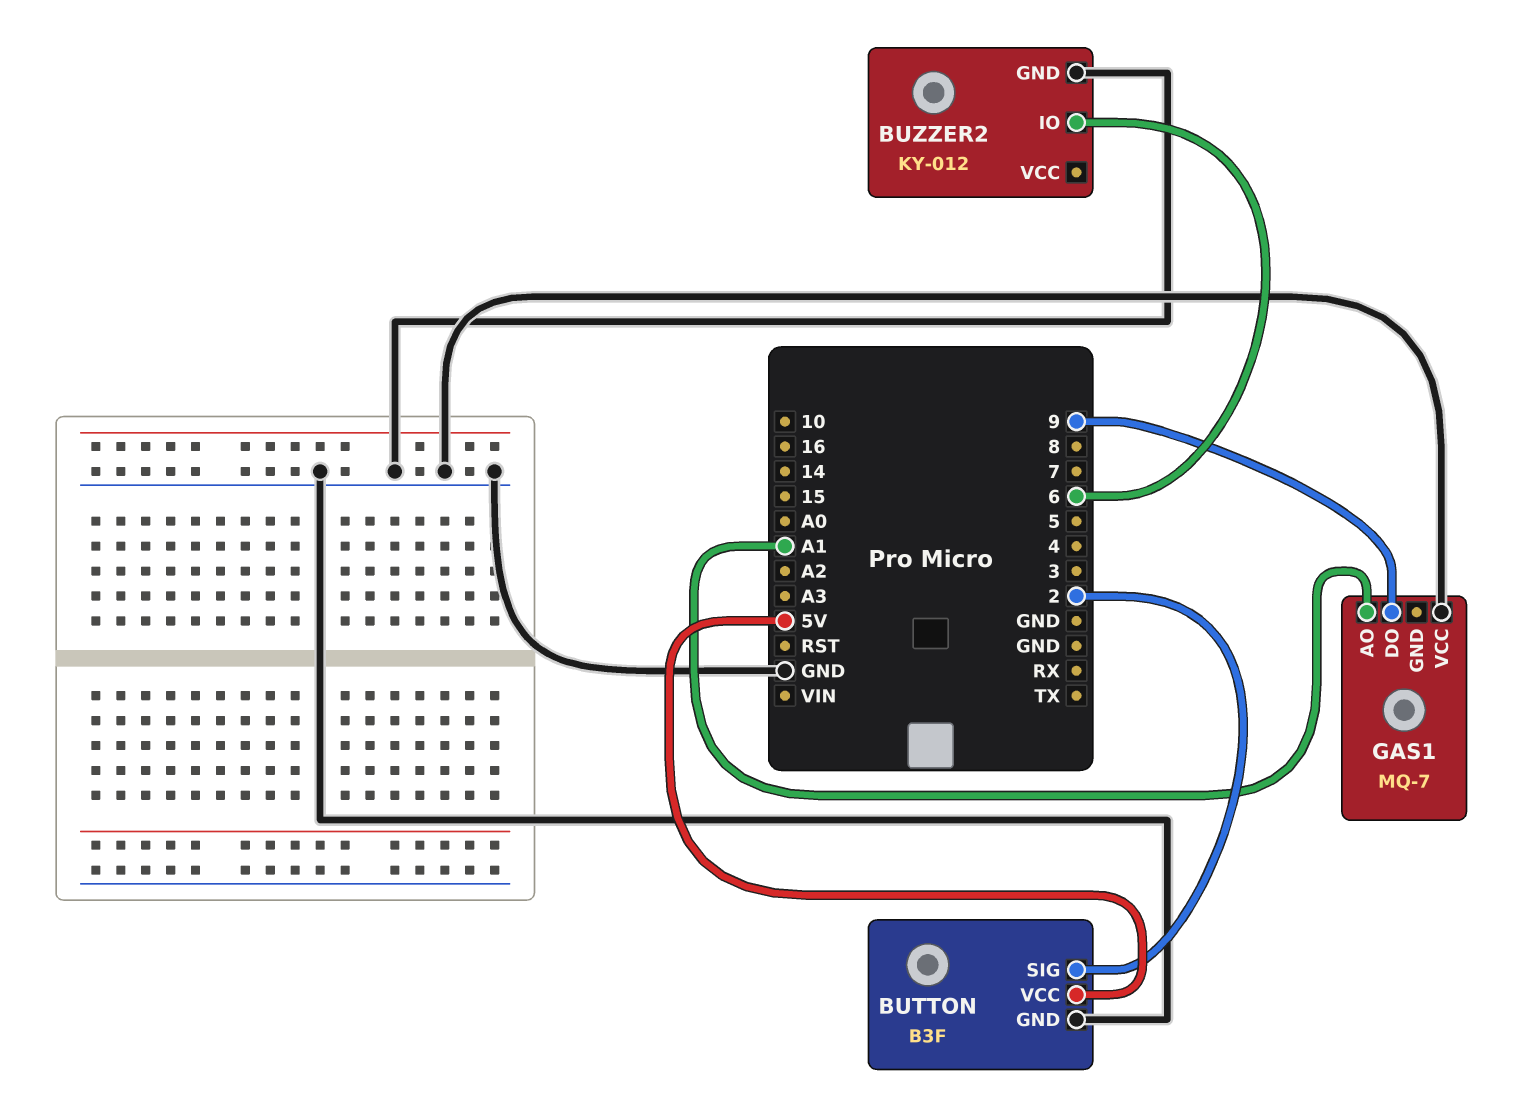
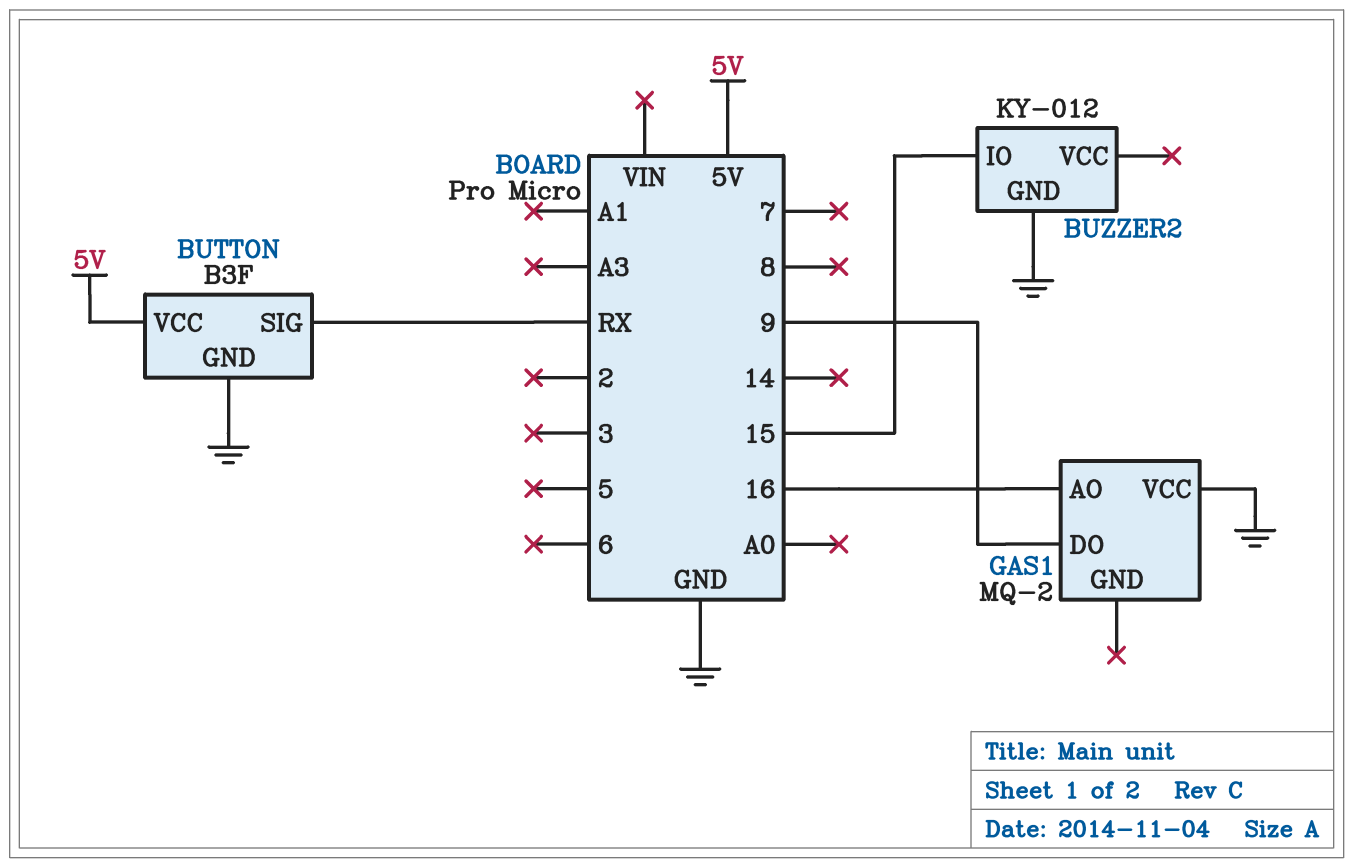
BUTTON pin SIG: 2 -> RX
BUZZER2 pin IO: 6 -> 15
GAS1: MQ-7 -> MQ-2
GAS1 pin AO: A1 -> 16

